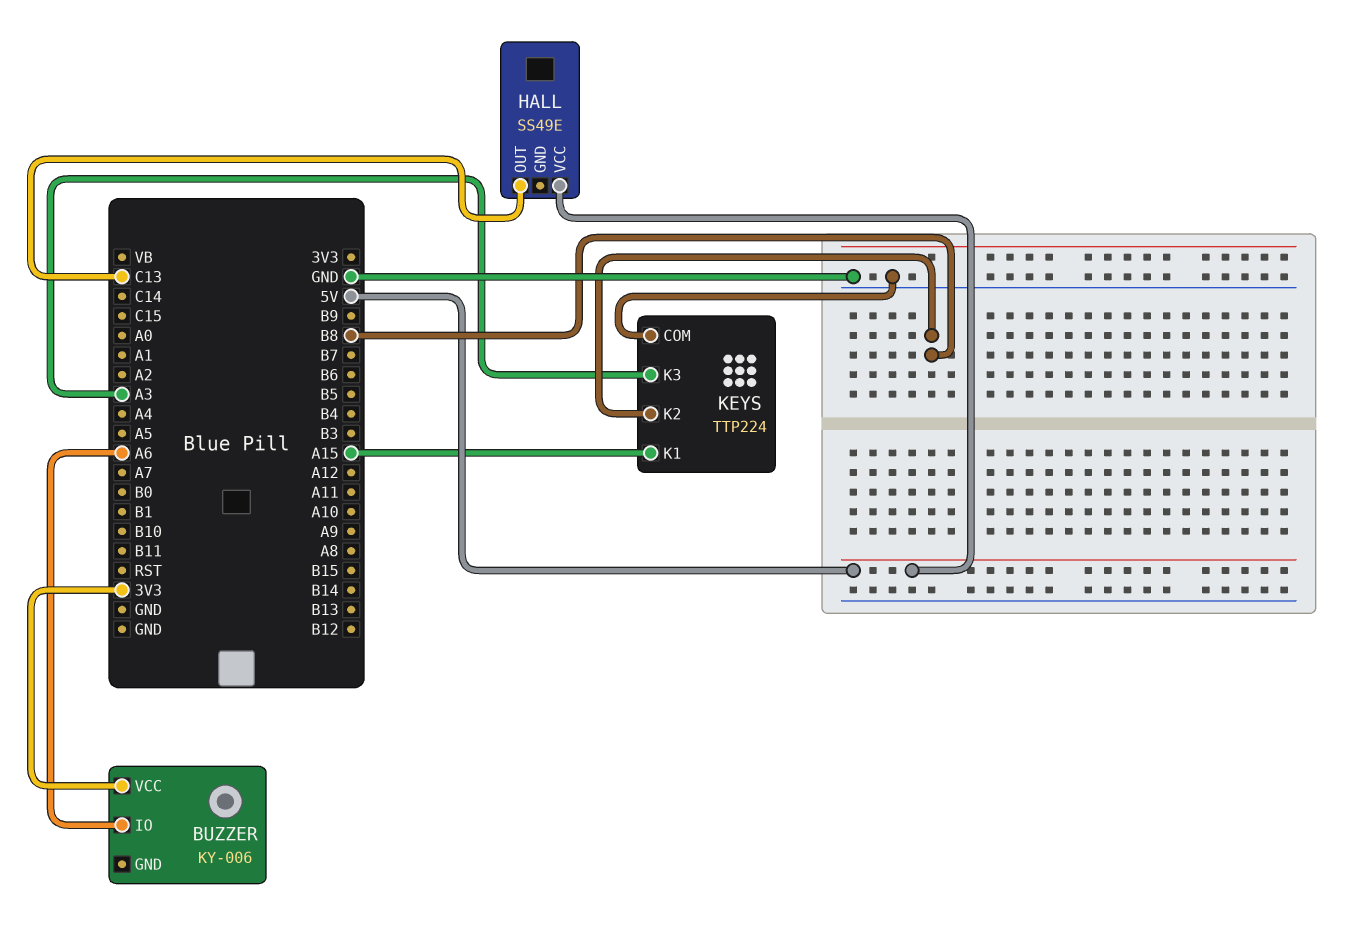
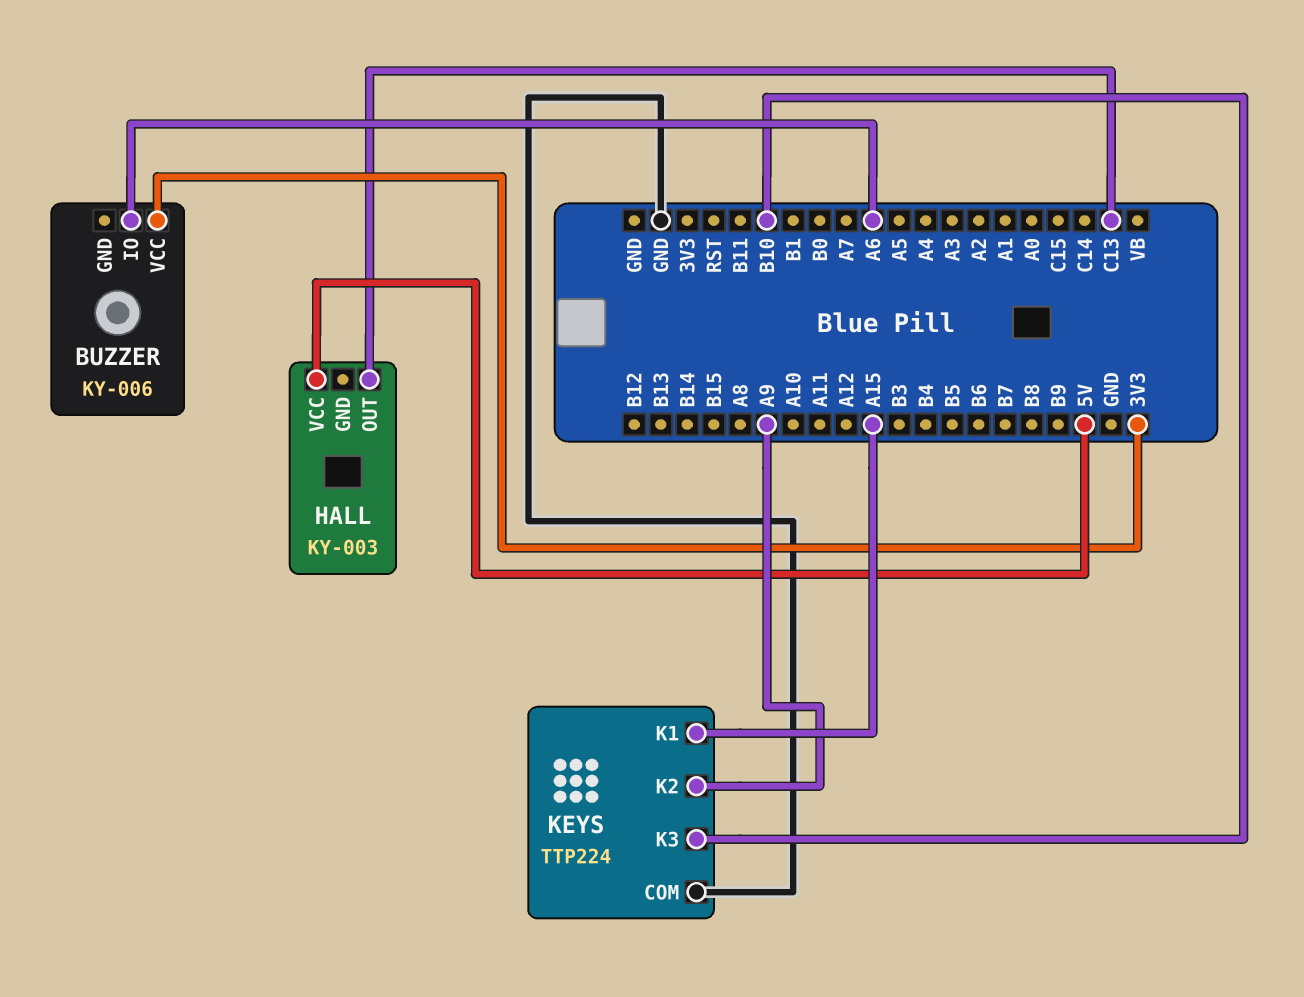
HALL: SS49E -> KY-003
KEYS pin K2: B8 -> A9
KEYS pin K3: A3 -> B10

